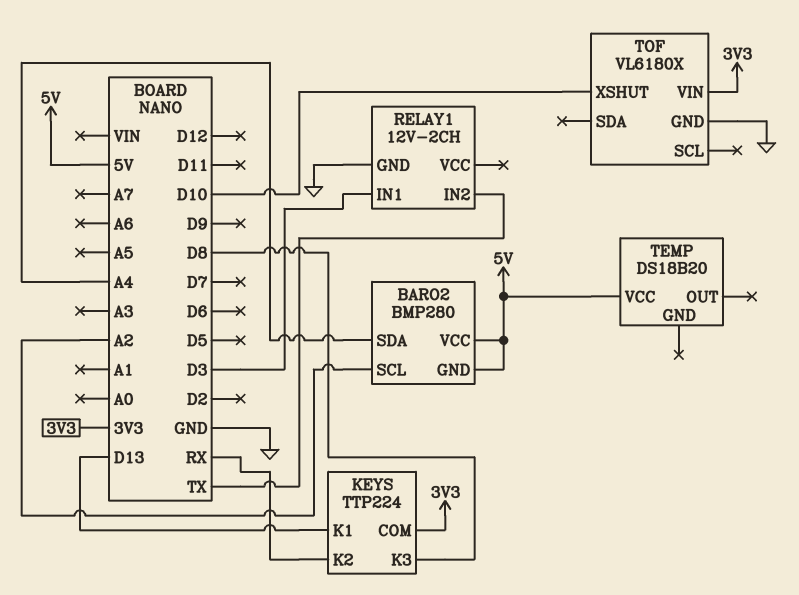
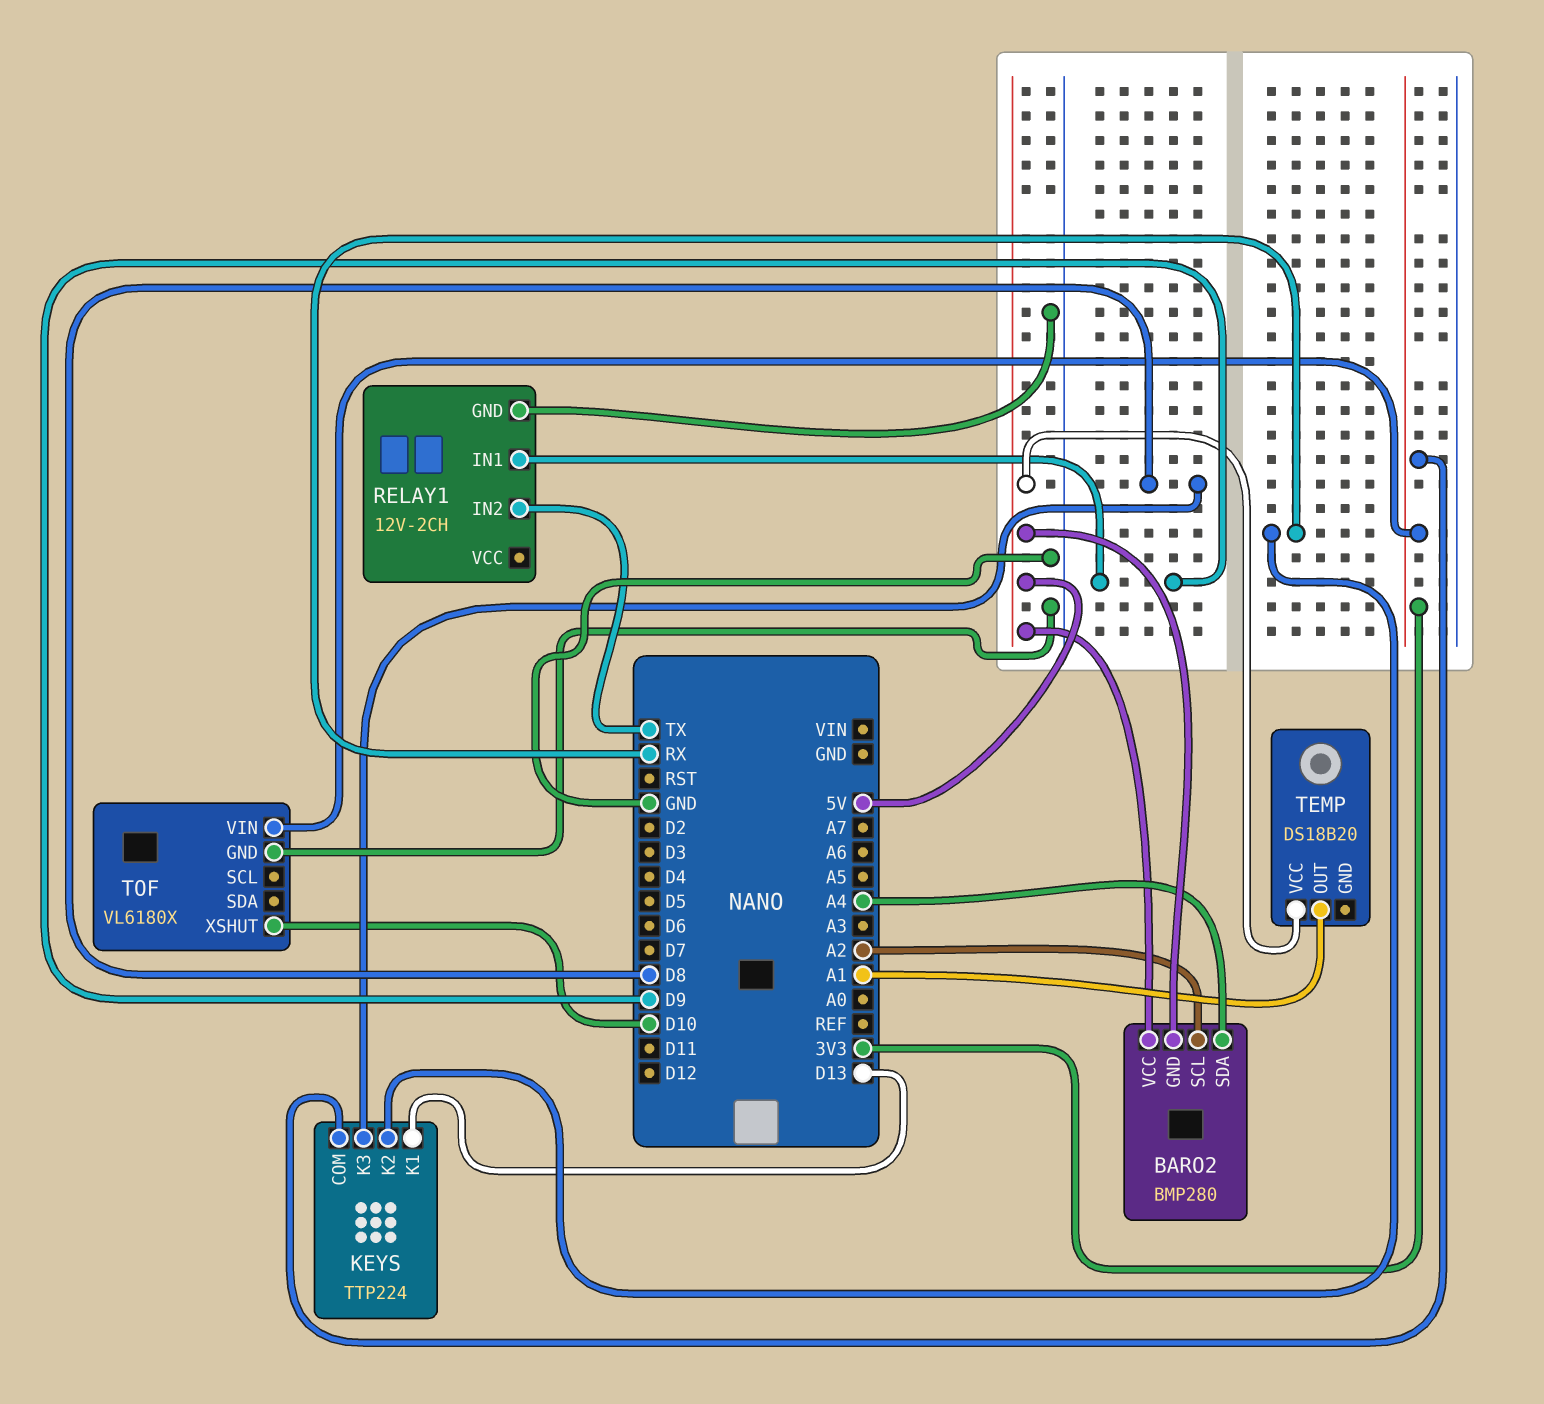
RELAY1 pin IN1: D3 -> D9
TEMP pin OUT: none -> A1

